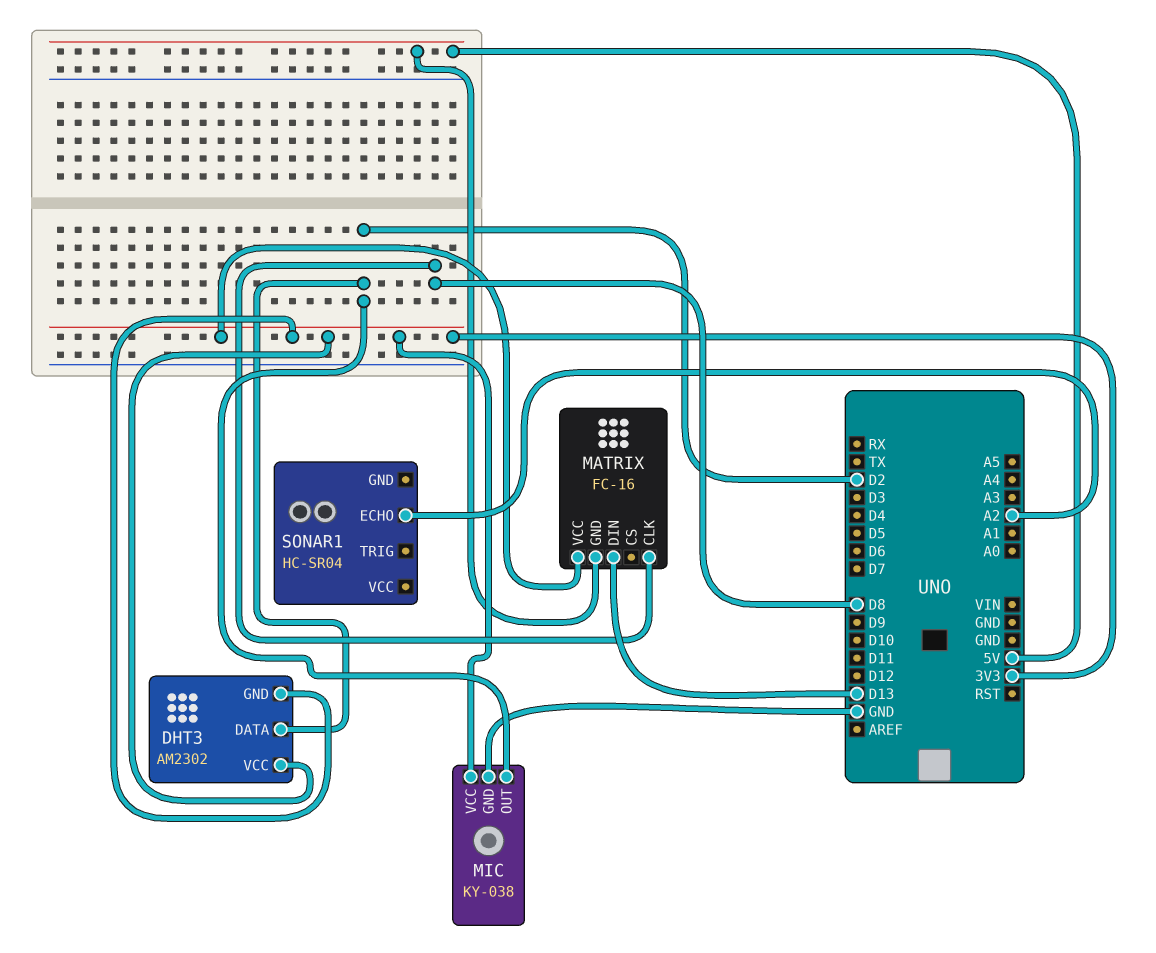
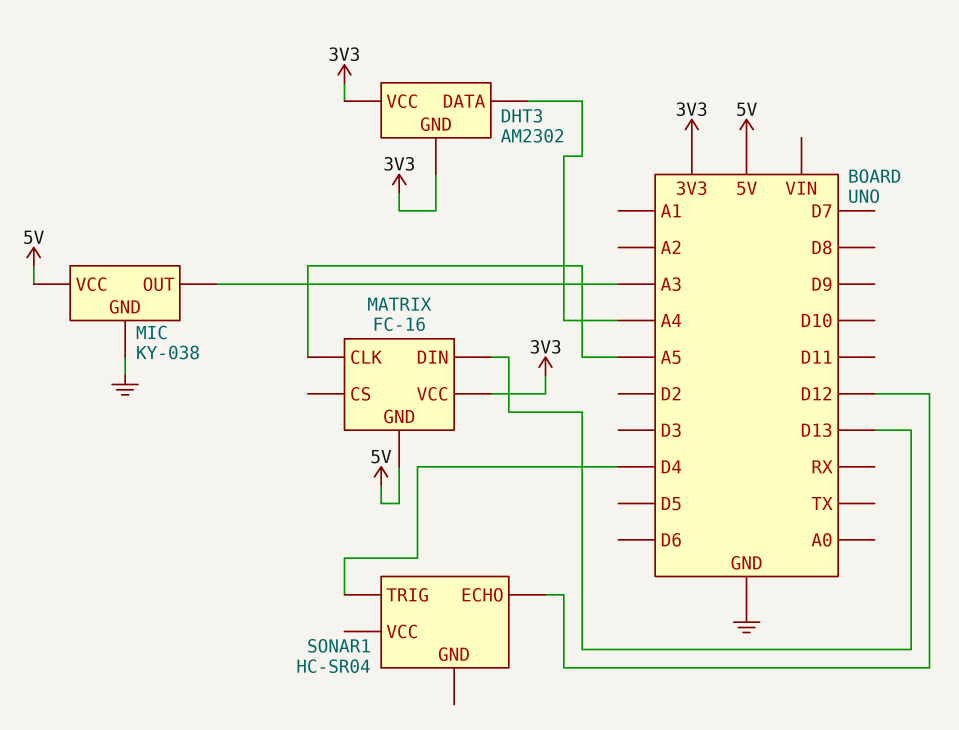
DHT3 pin DATA: D2 -> A4
MATRIX pin CLK: D8 -> A5
MIC pin OUT: D2 -> A3
MIC pin VCC: 3V3 -> 5V
SONAR1 pin ECHO: A2 -> D12
SONAR1 pin TRIG: none -> D4

